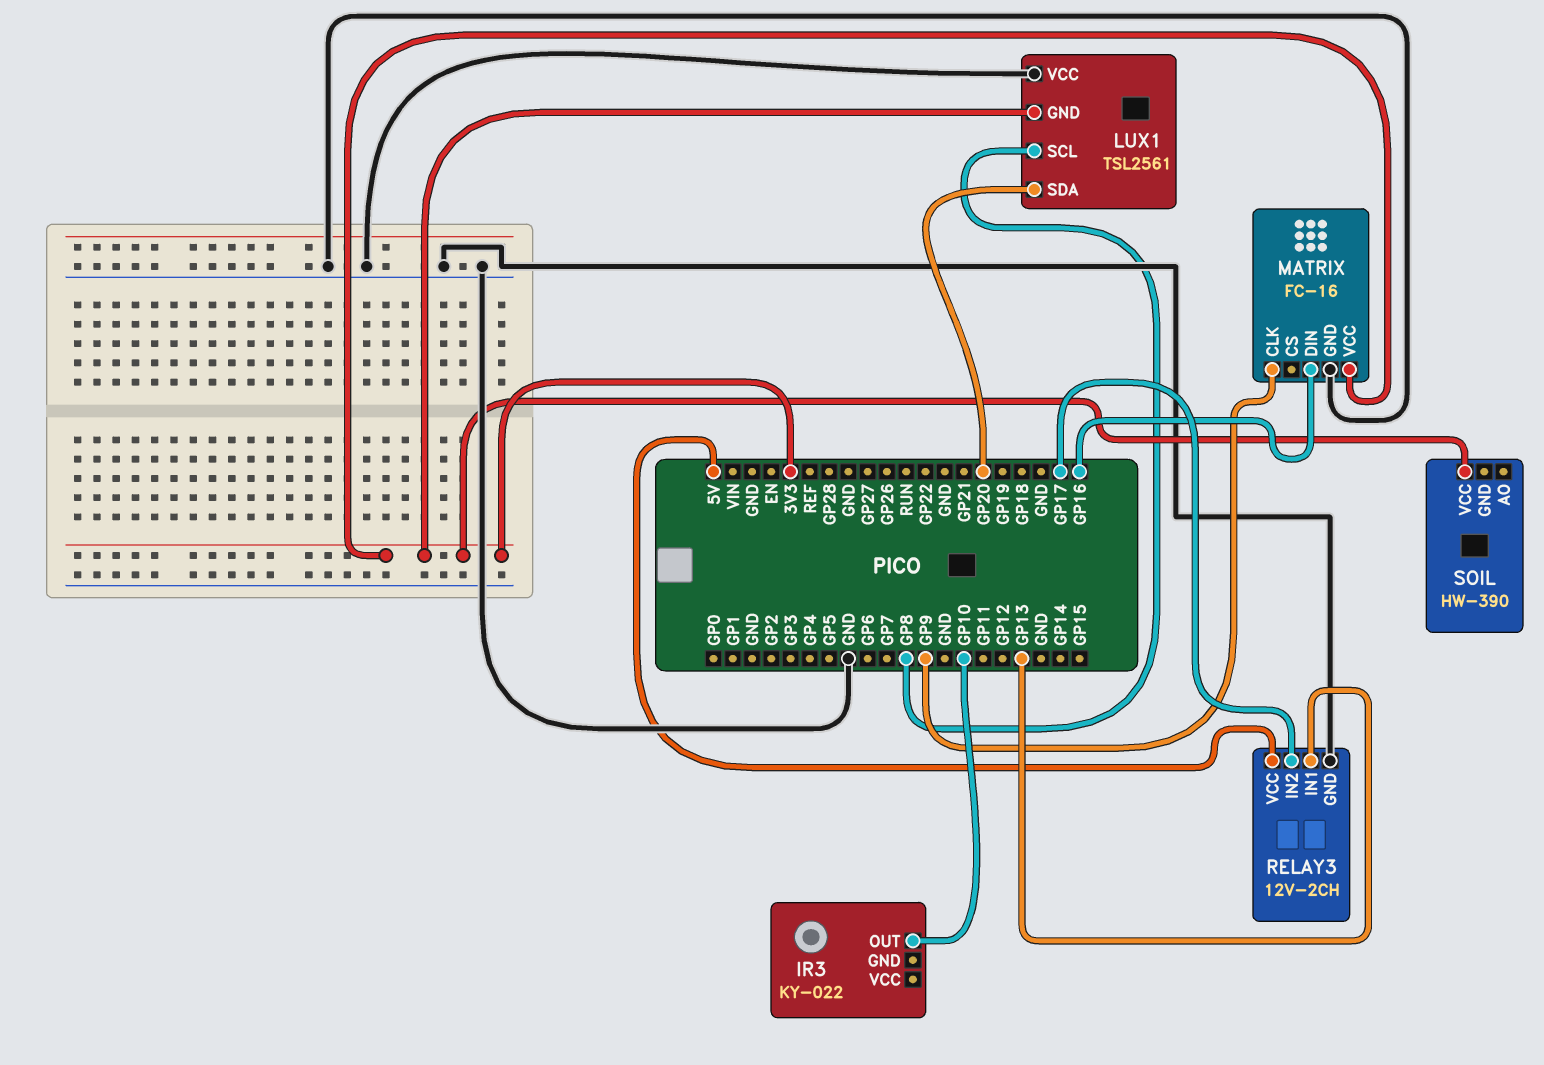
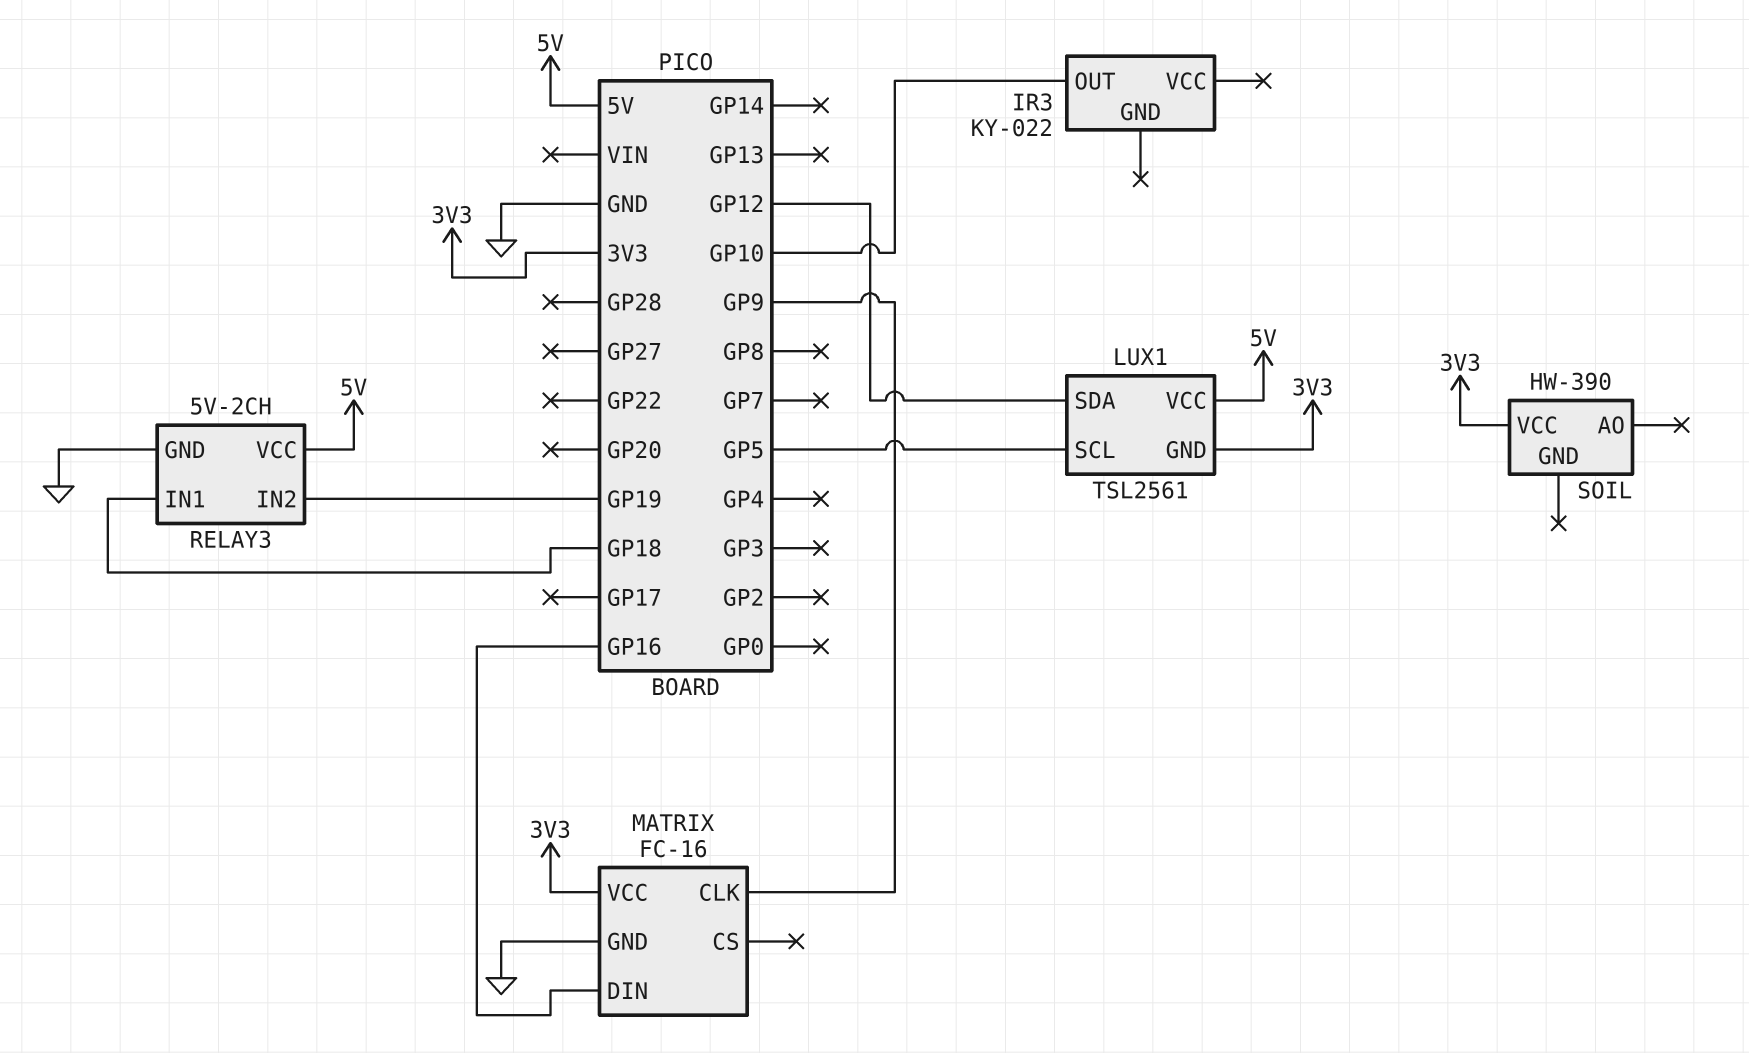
LUX1 pin SCL: GP8 -> GP5
LUX1 pin SDA: GP20 -> GP12
LUX1 pin VCC: GND -> 5V
RELAY3: 12V-2CH -> 5V-2CH
RELAY3 pin IN1: GP13 -> GP18
RELAY3 pin IN2: GP17 -> GP19

